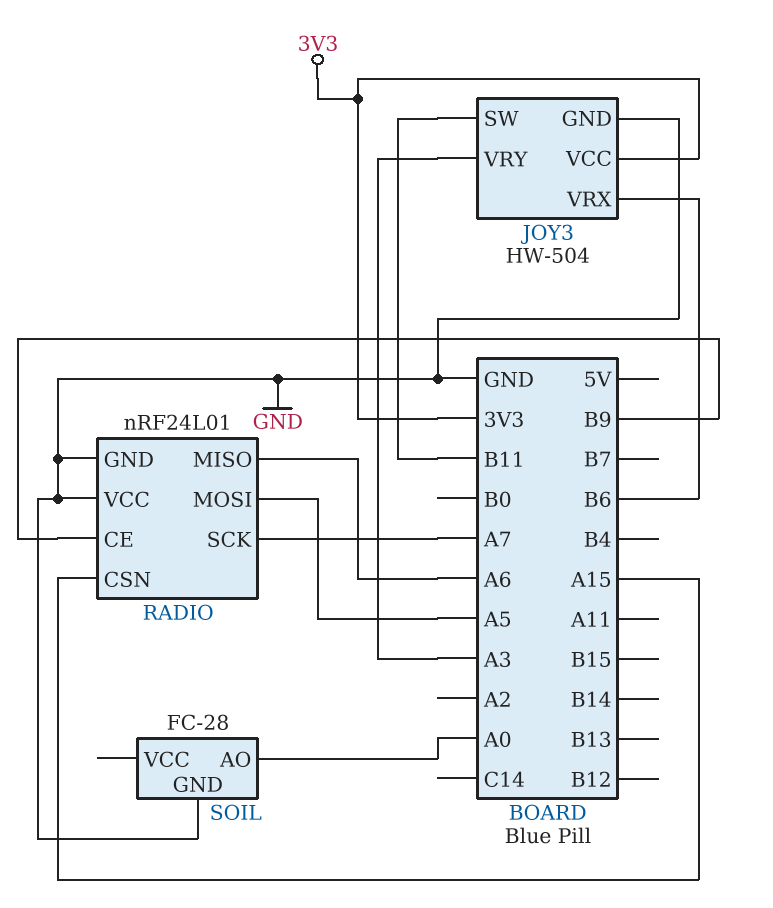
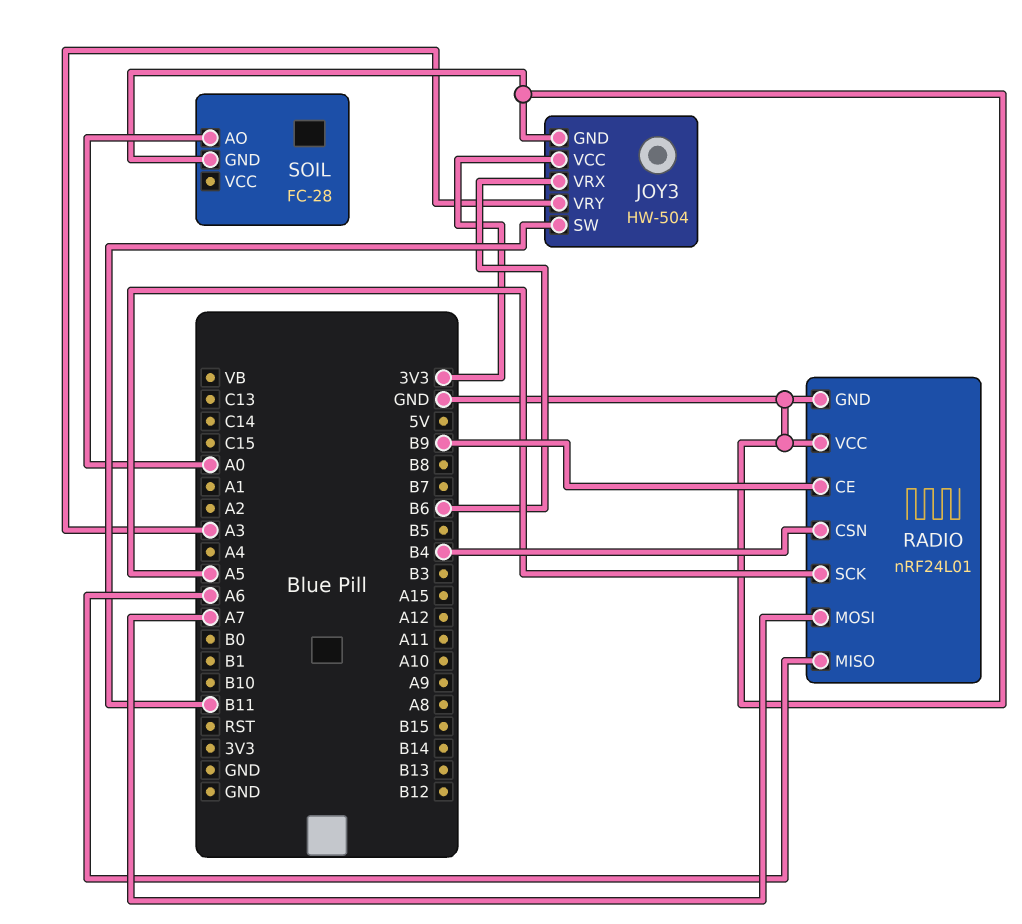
RADIO pin CSN: A15 -> B4
RADIO pin MOSI: A5 -> A7
RADIO pin SCK: A7 -> A5

